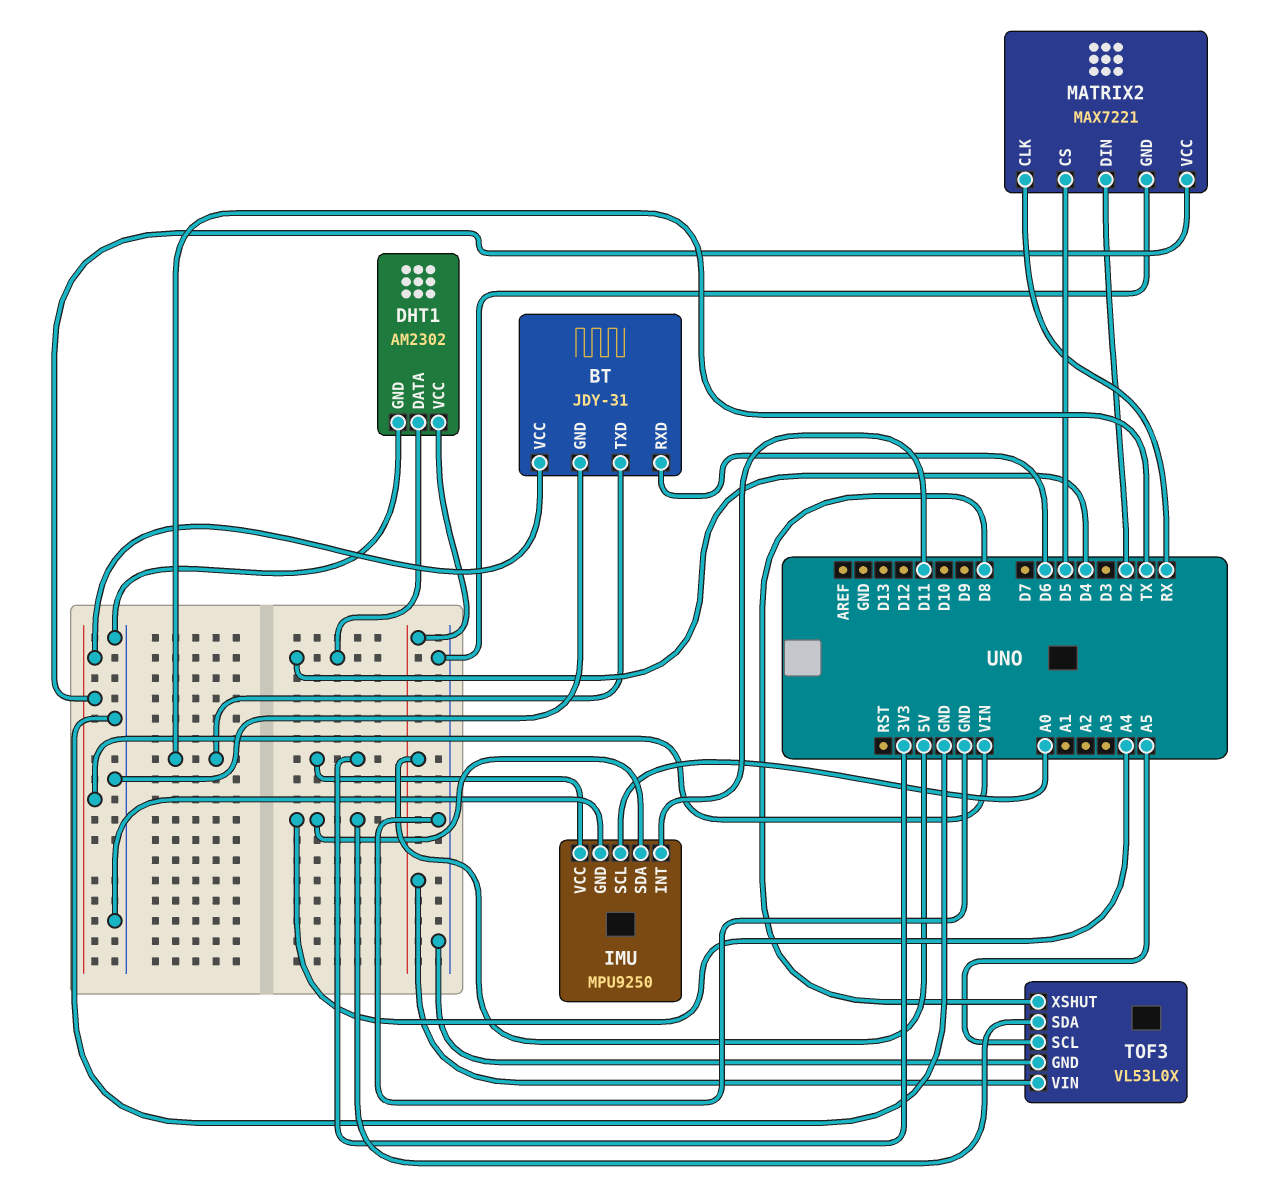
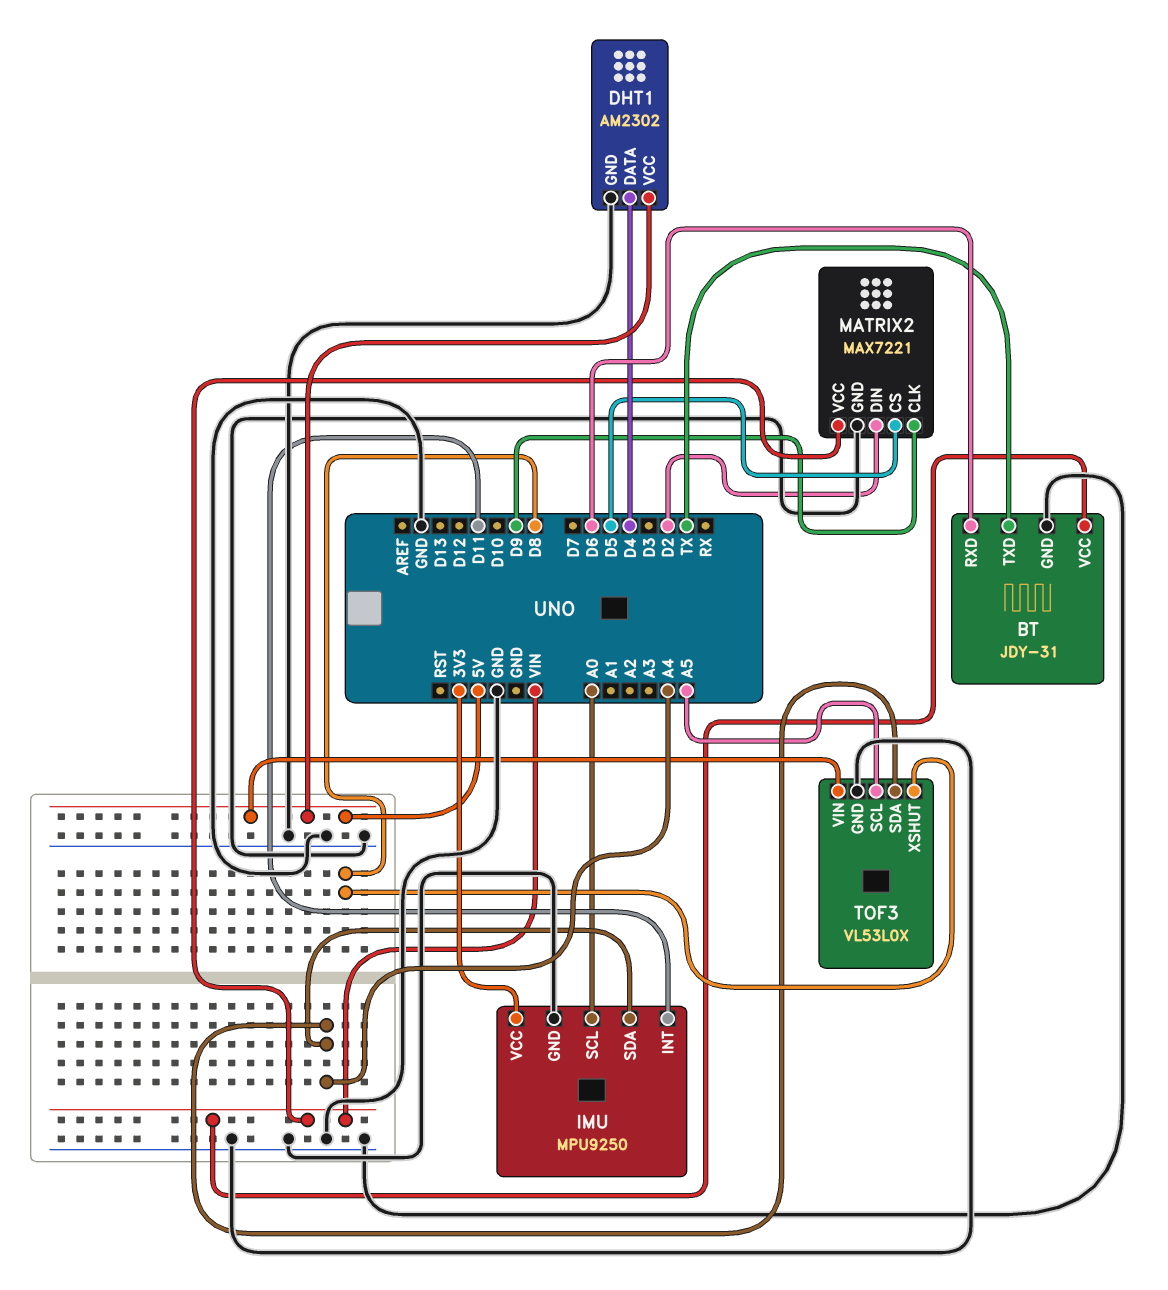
MATRIX2 pin CLK: RX -> D9

